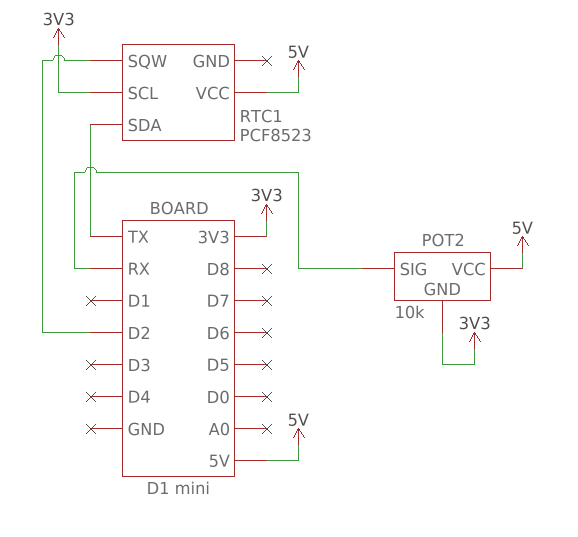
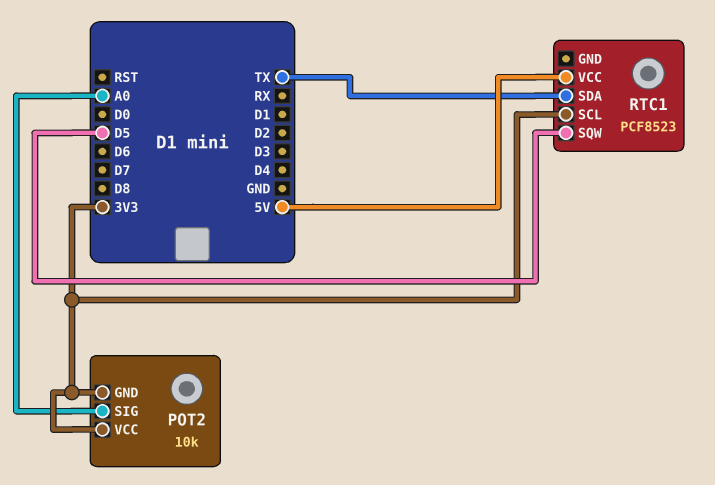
POT2 pin SIG: RX -> A0
POT2 pin VCC: 5V -> 3V3
RTC1 pin SQW: D2 -> D5

